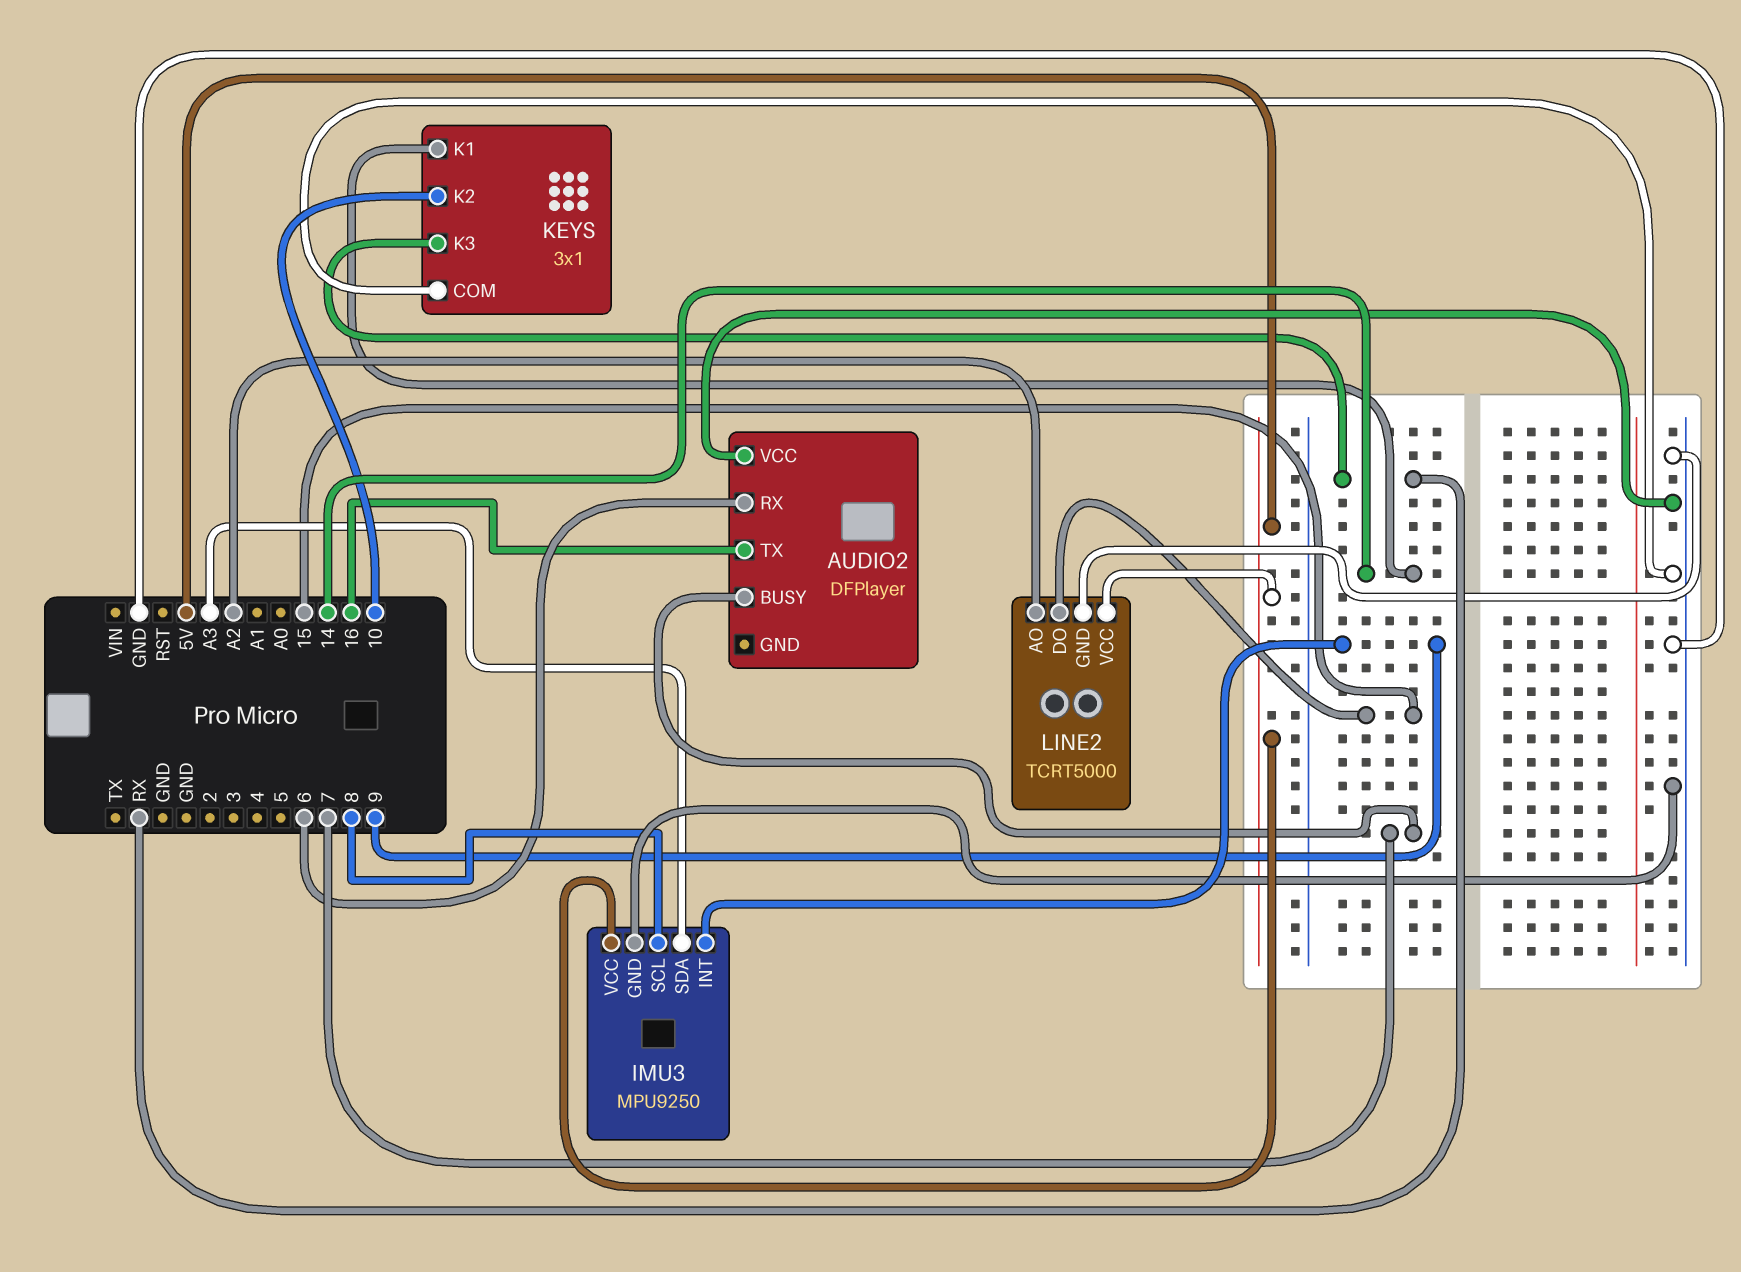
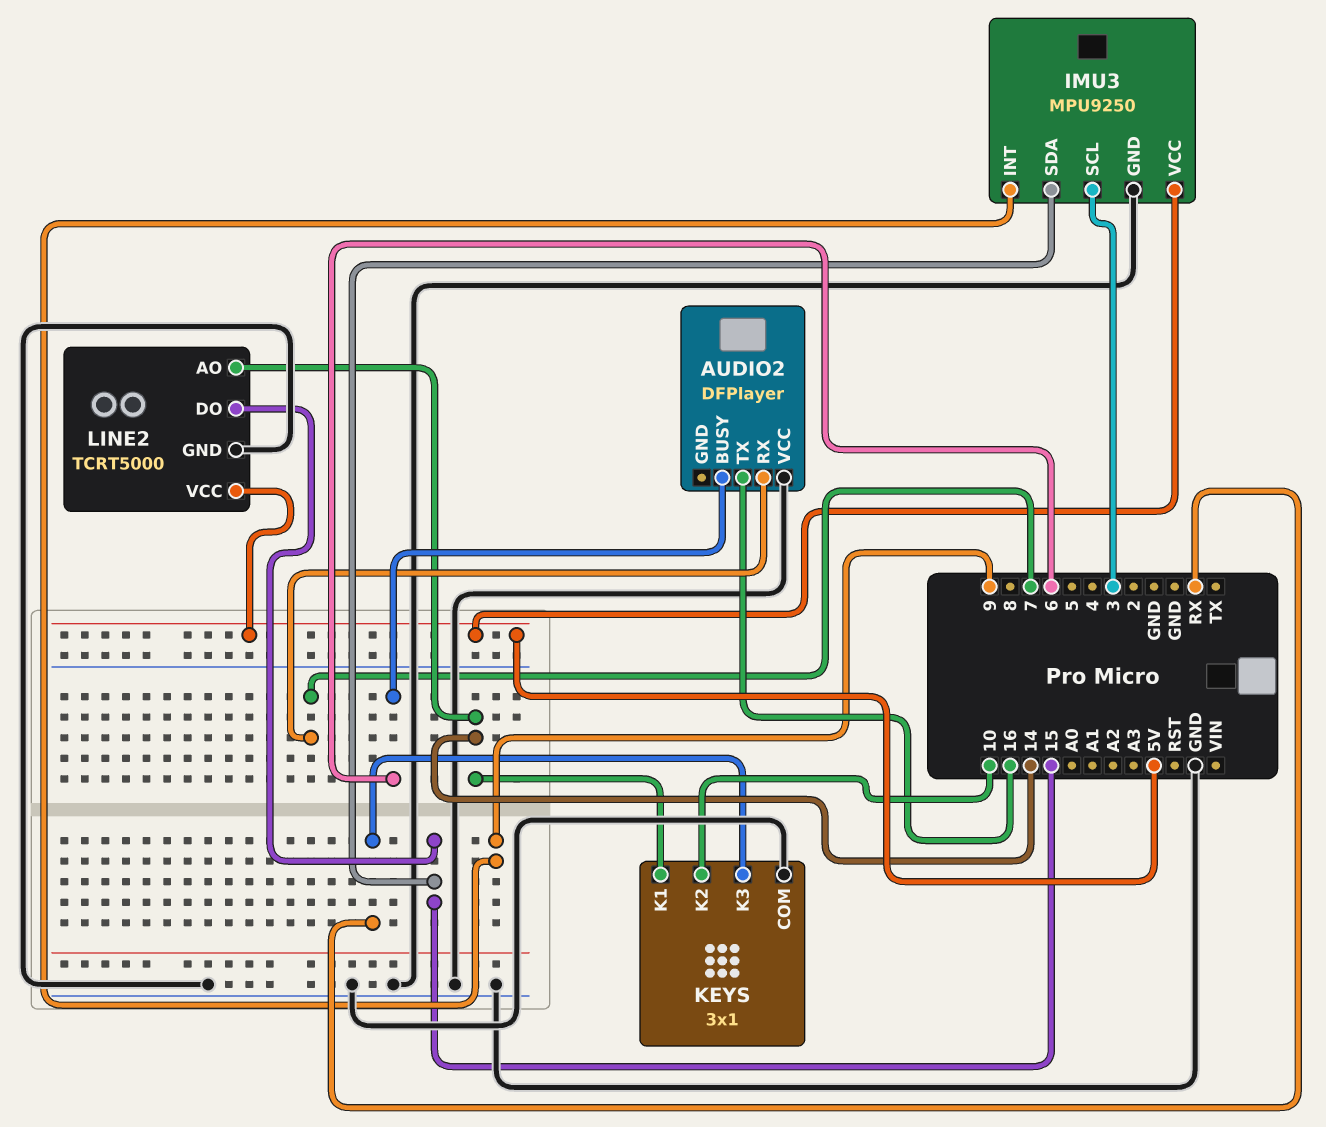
AUDIO2 pin BUSY: 7 -> 6
AUDIO2 pin RX: 6 -> 7
IMU3 pin SCL: 8 -> 3
IMU3 pin SDA: A3 -> 15
LINE2 pin AO: A2 -> 14

